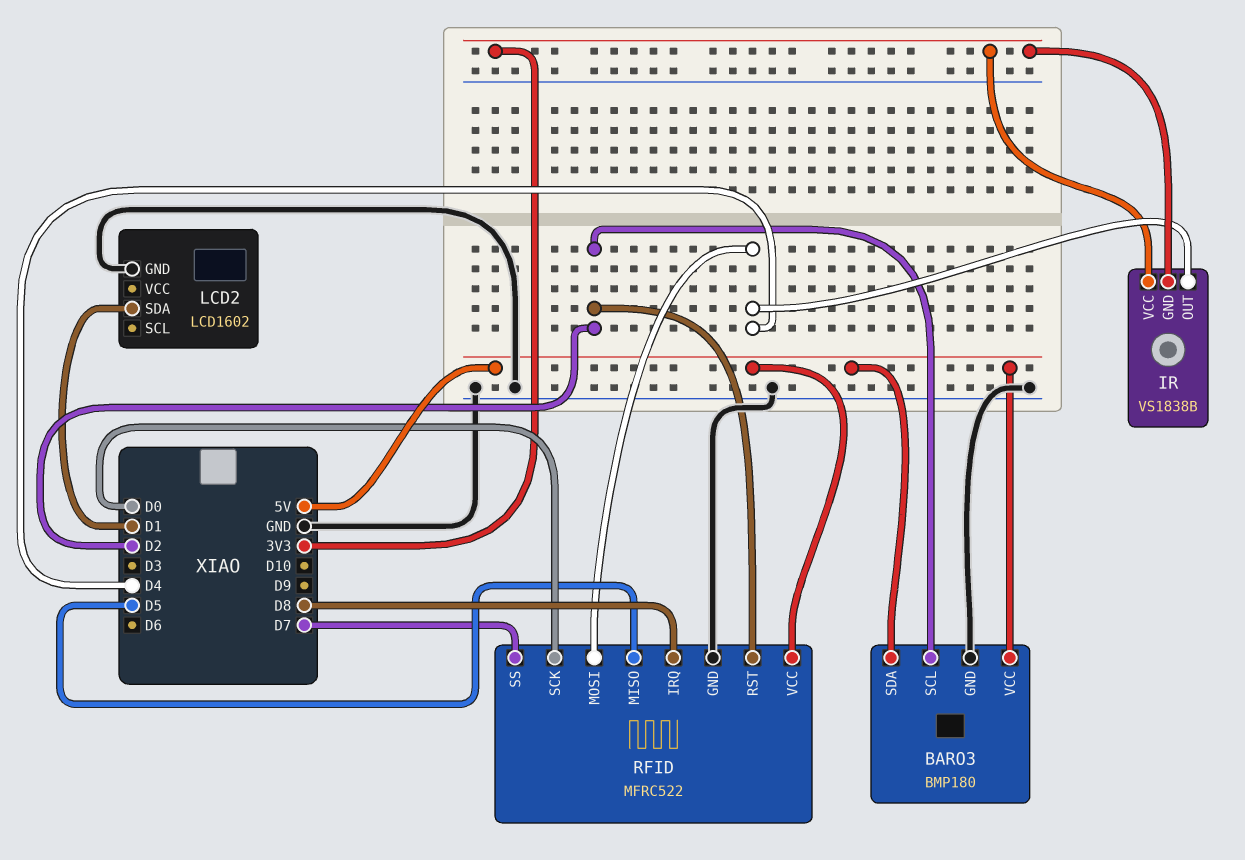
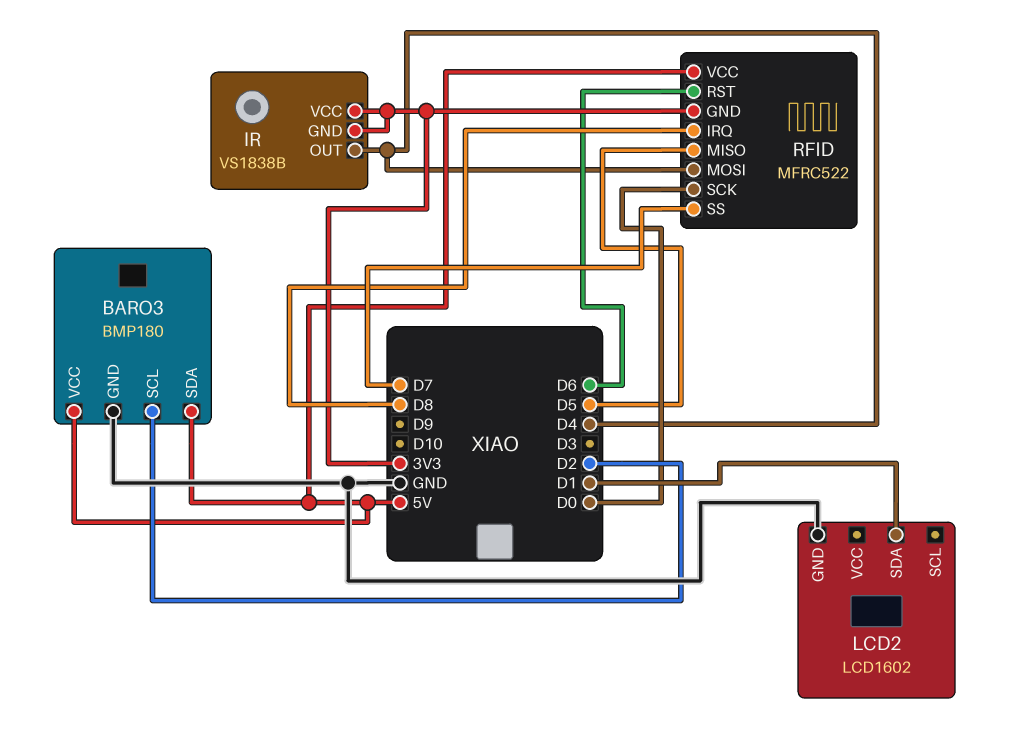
RFID pin GND: GND -> 3V3
RFID pin RST: D2 -> D6

